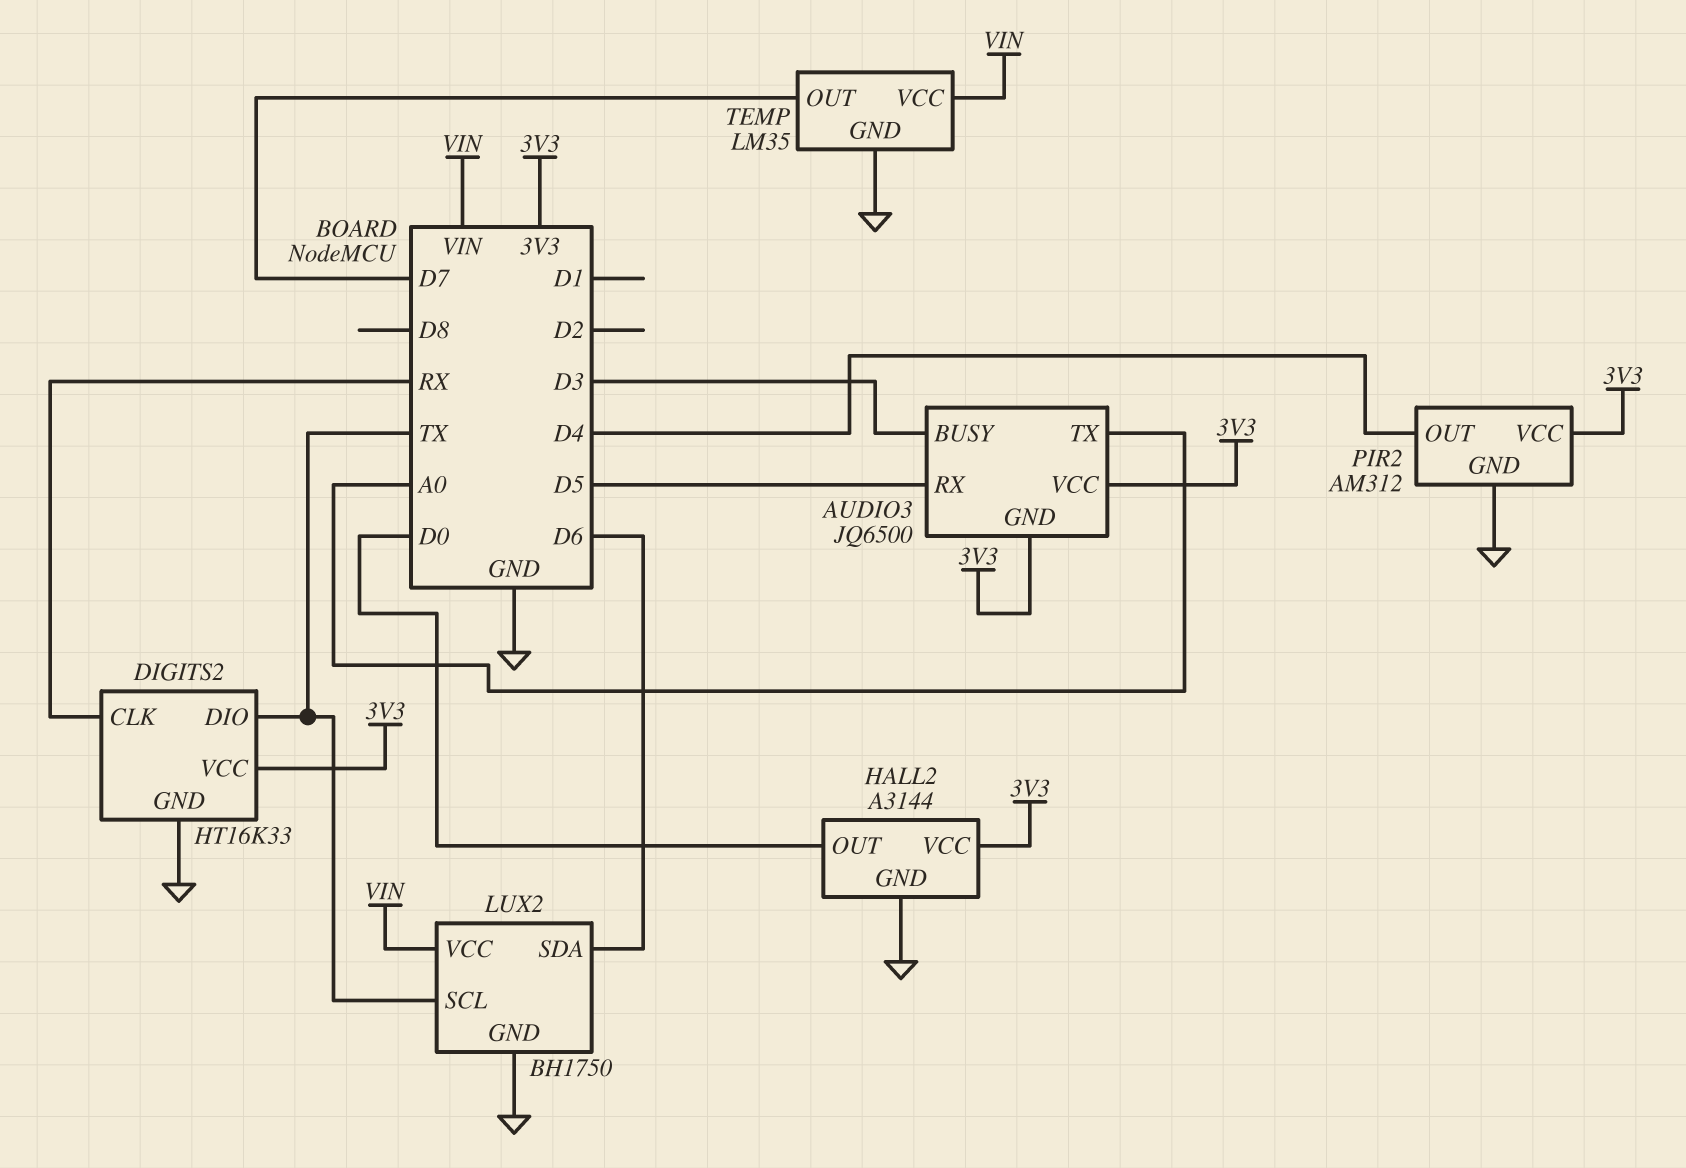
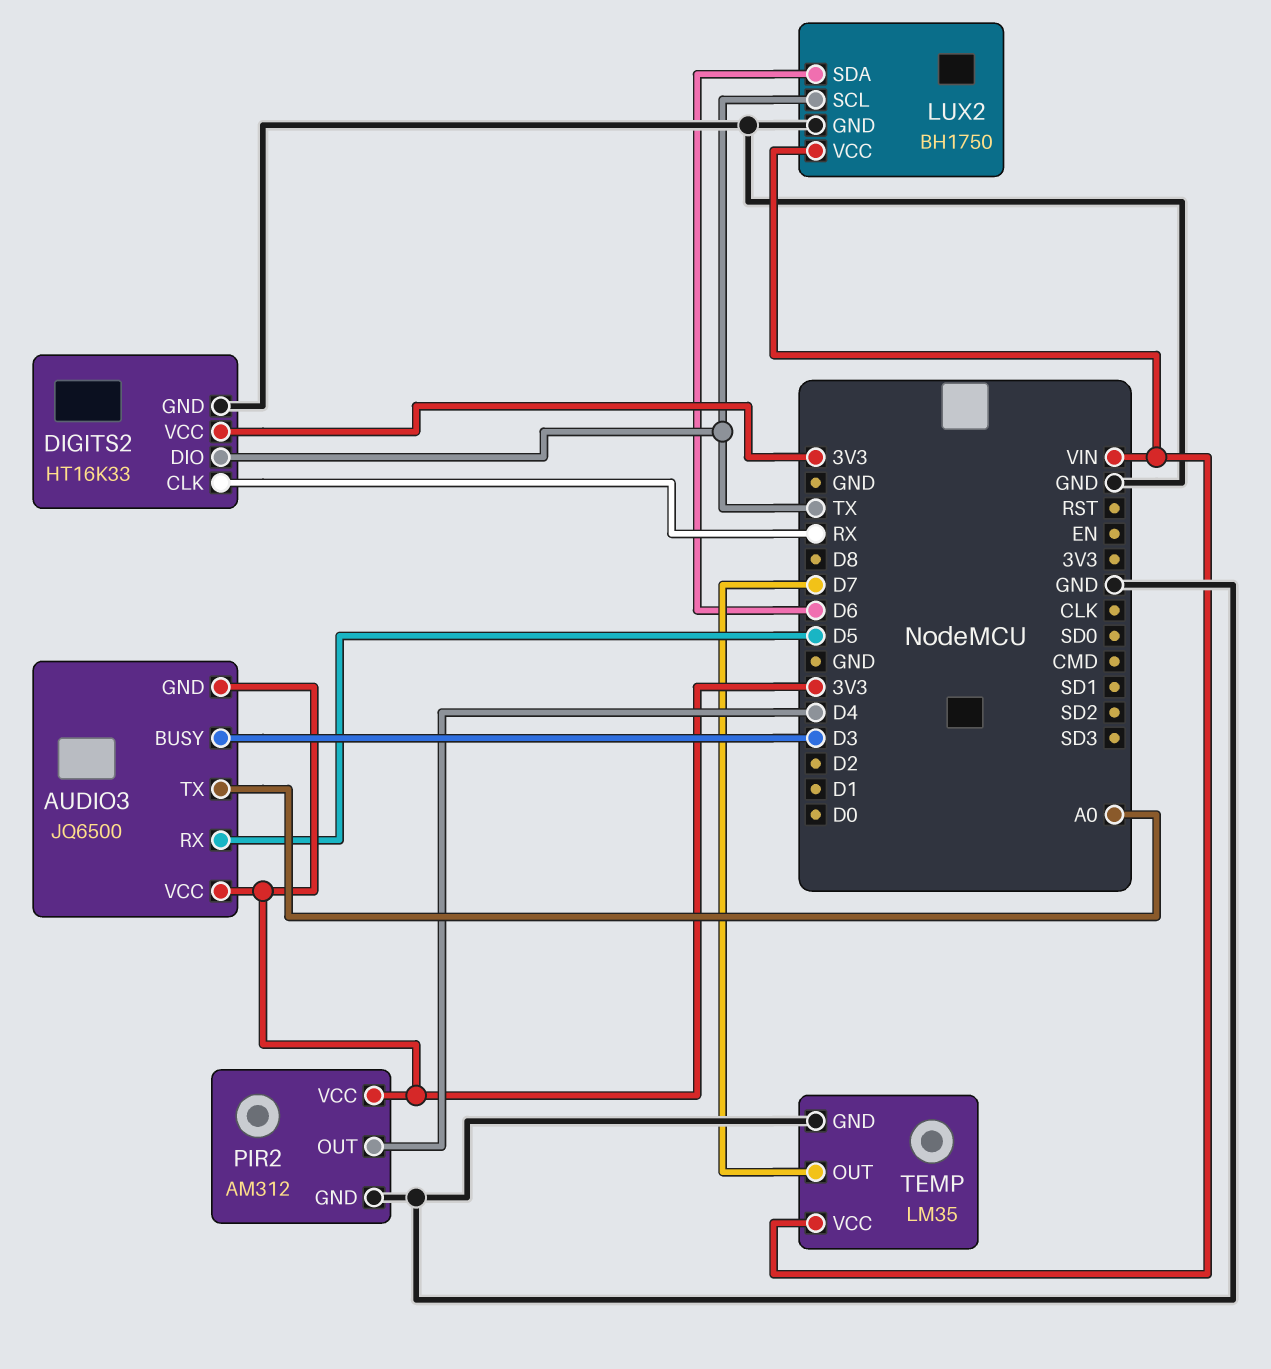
HALL2: A3144 -> none
HALL2 pin GND: GND -> none
HALL2 pin OUT: D0 -> none
HALL2 pin VCC: 3V3 -> none

